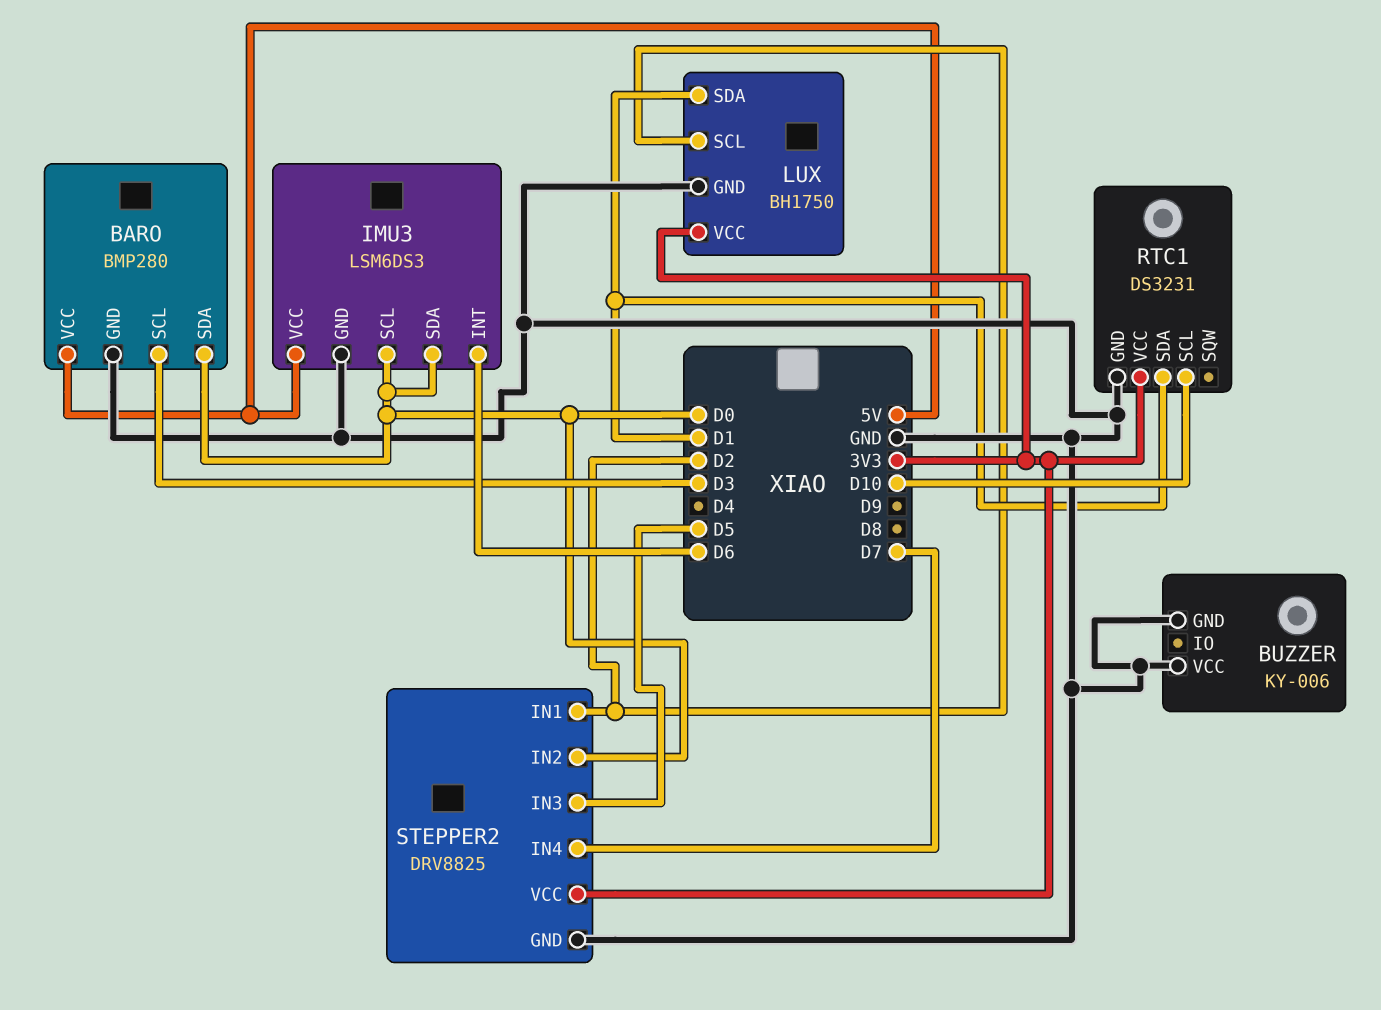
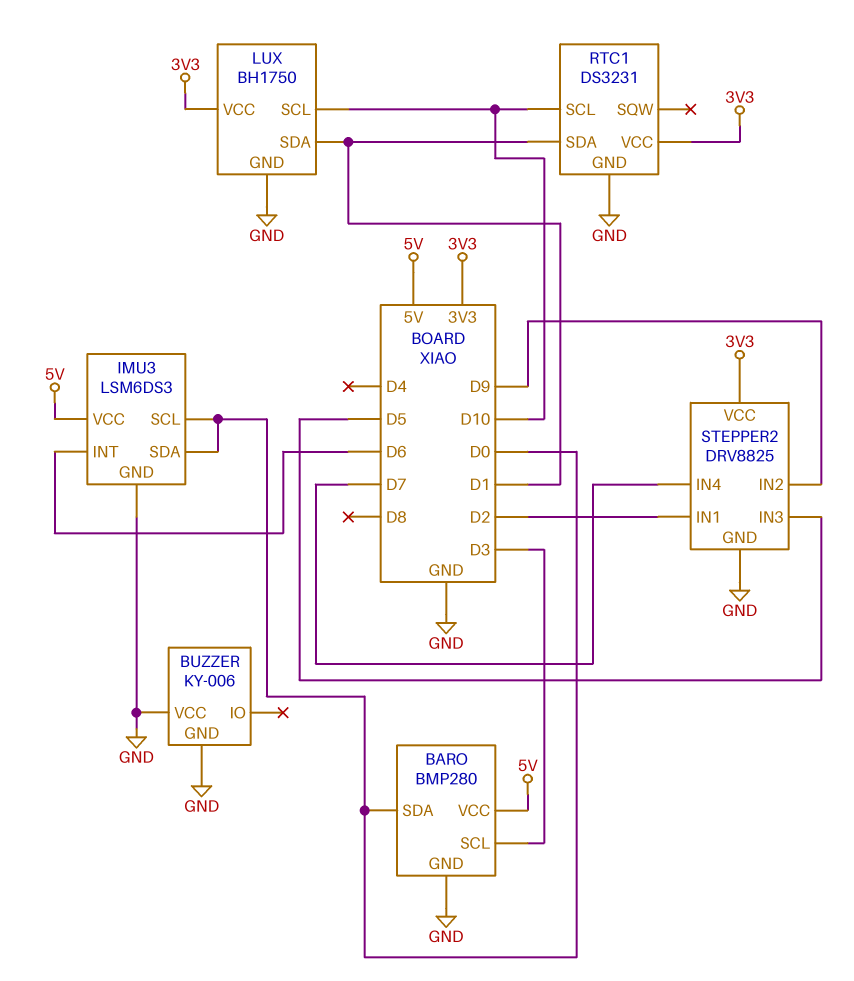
LUX pin SCL: D2 -> D10
STEPPER2 pin IN2: D0 -> D9

